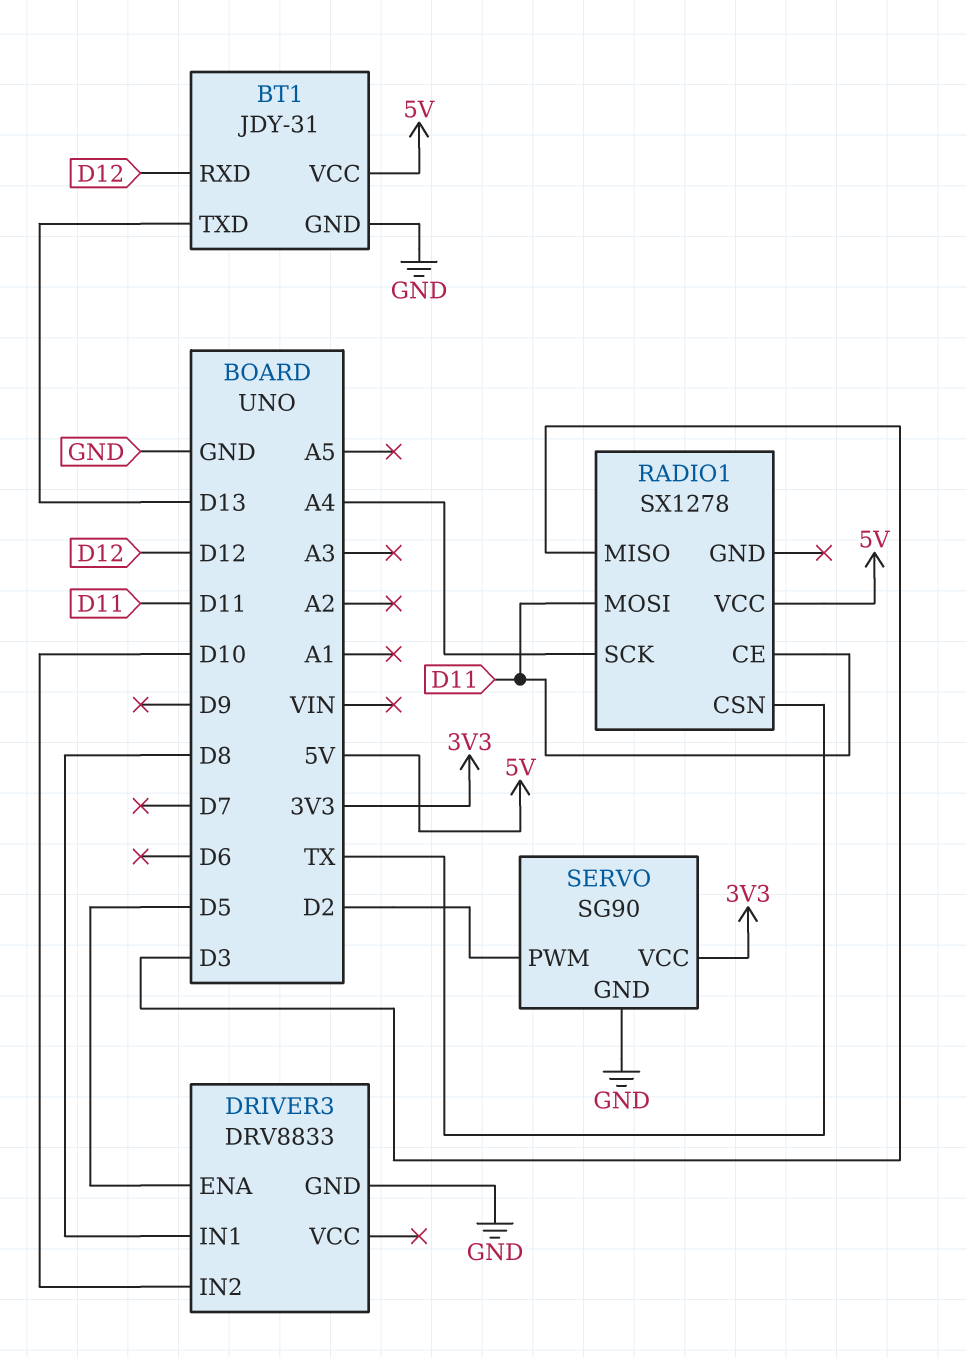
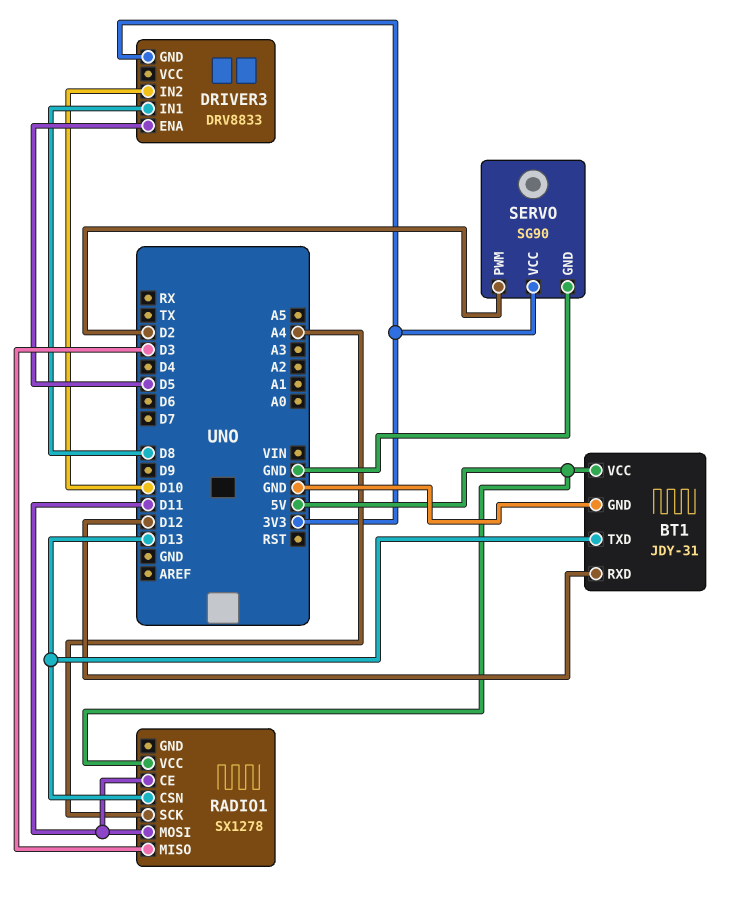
DRIVER3 pin GND: GND -> 3V3
RADIO1 pin CSN: TX -> D13

